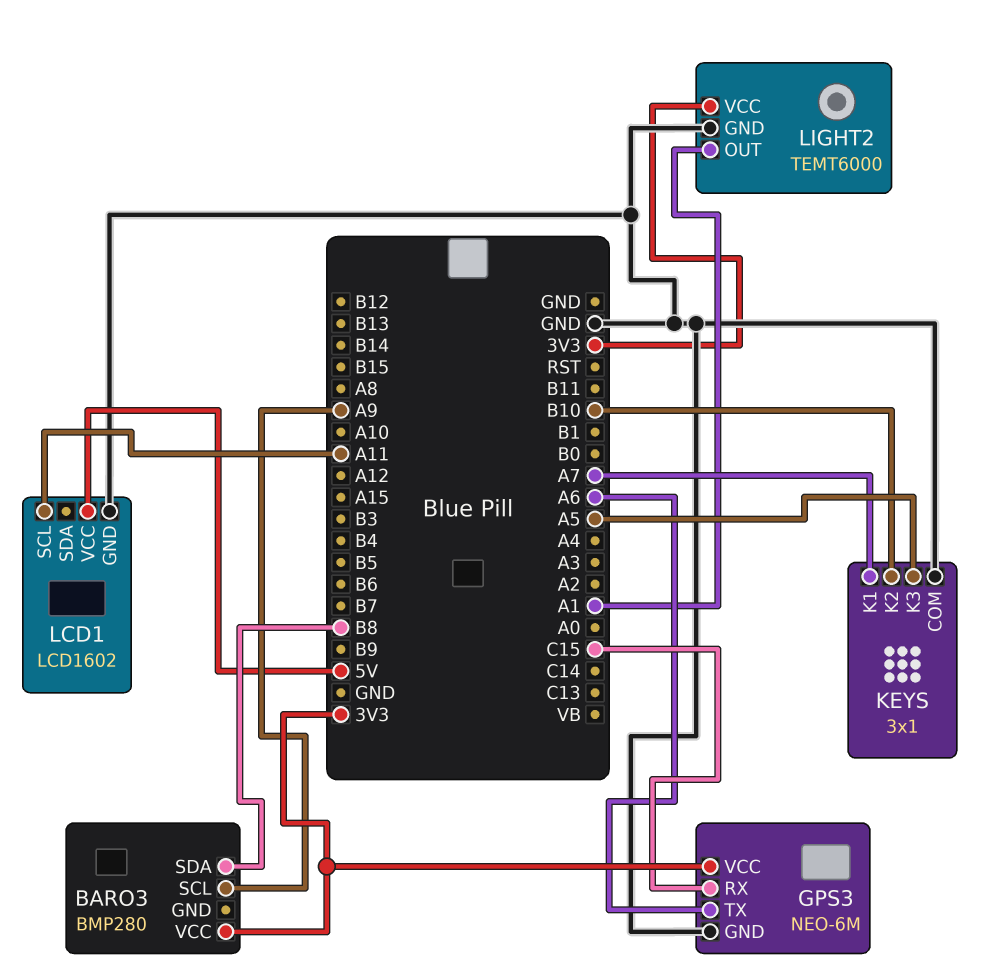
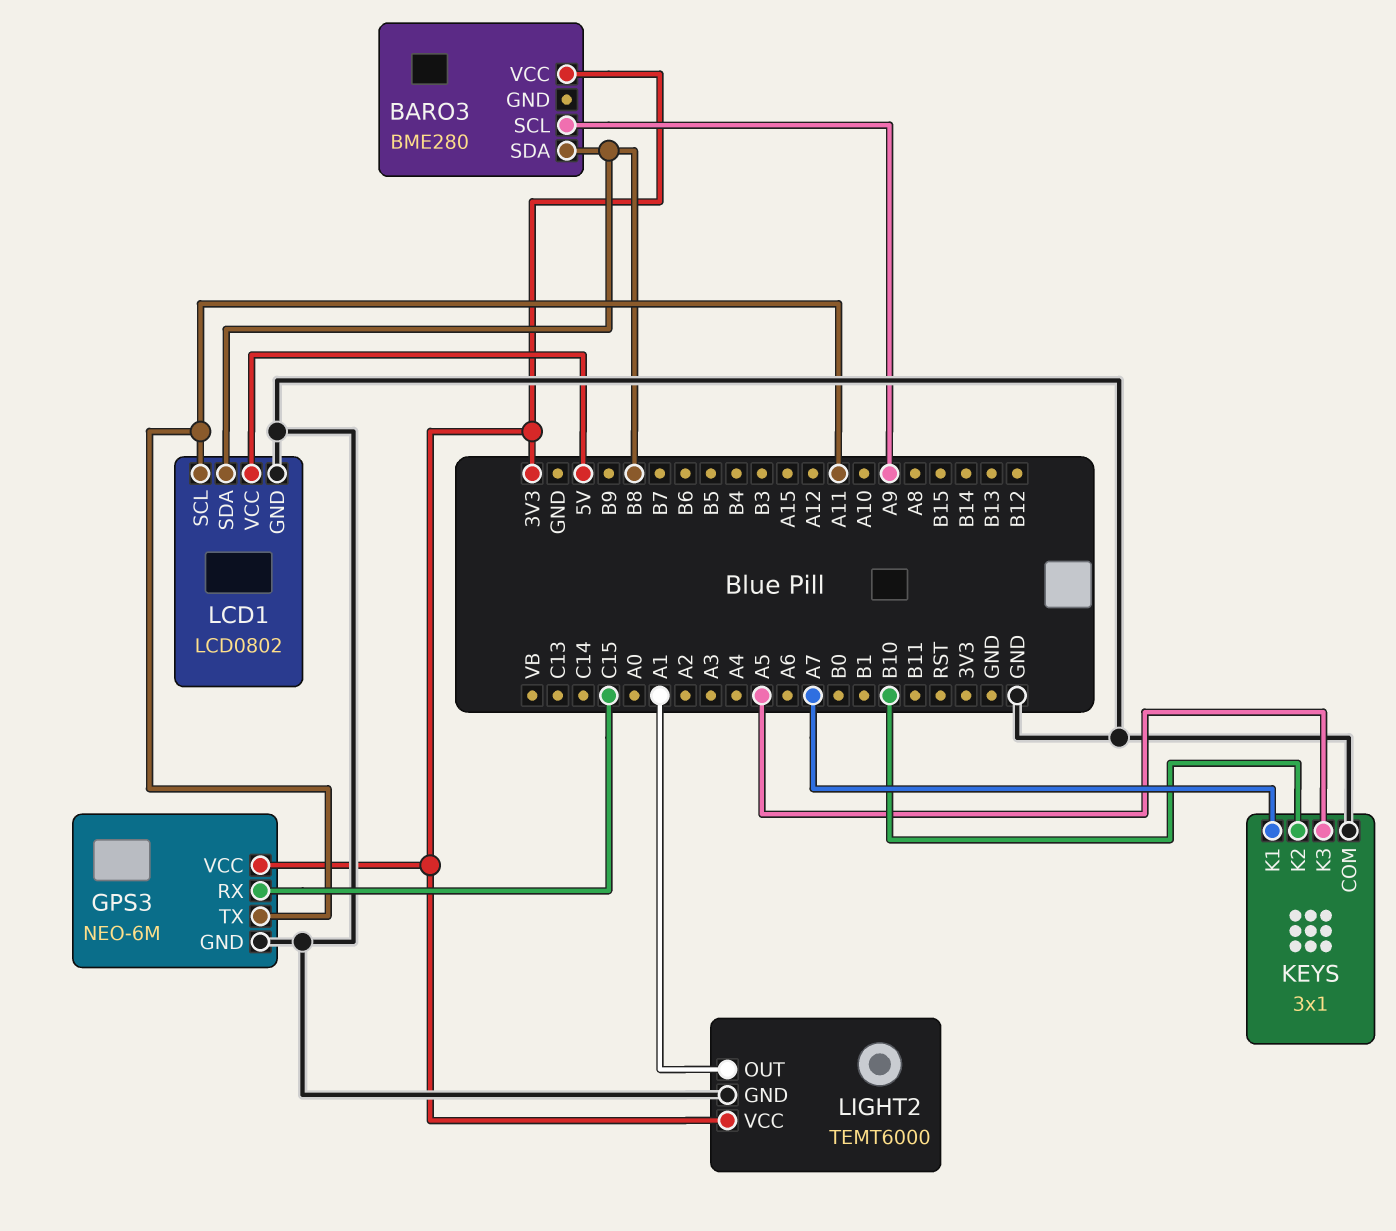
BARO3: BMP280 -> BME280
GPS3 pin TX: A6 -> A11
LCD1: LCD1602 -> LCD0802
LCD1 pin SDA: none -> B8

